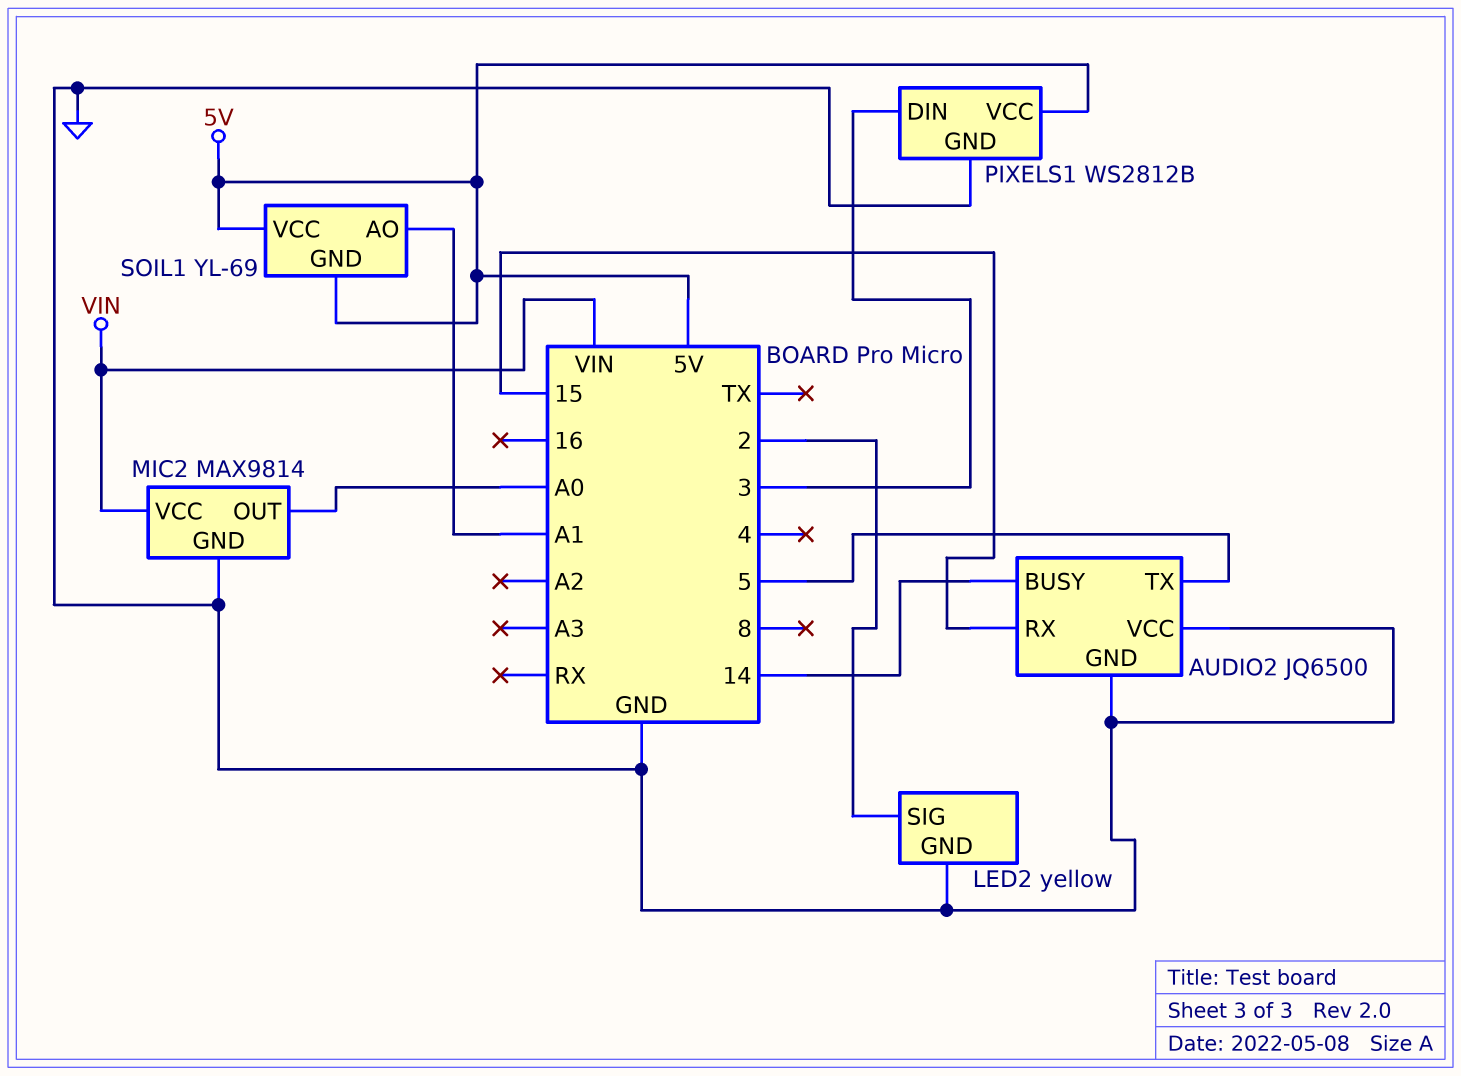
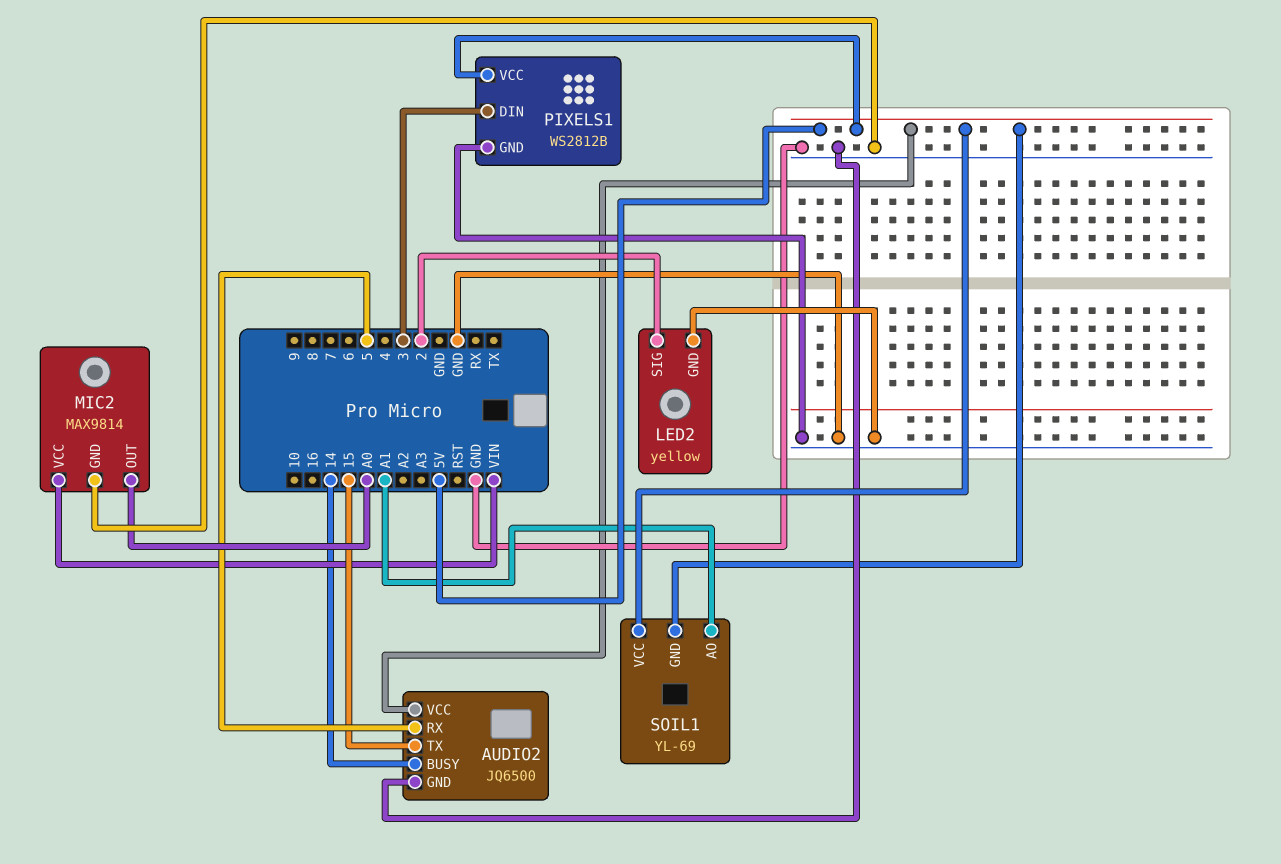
AUDIO2 pin RX: 15 -> 5
AUDIO2 pin TX: 5 -> 15
AUDIO2 pin VCC: GND -> 5V

